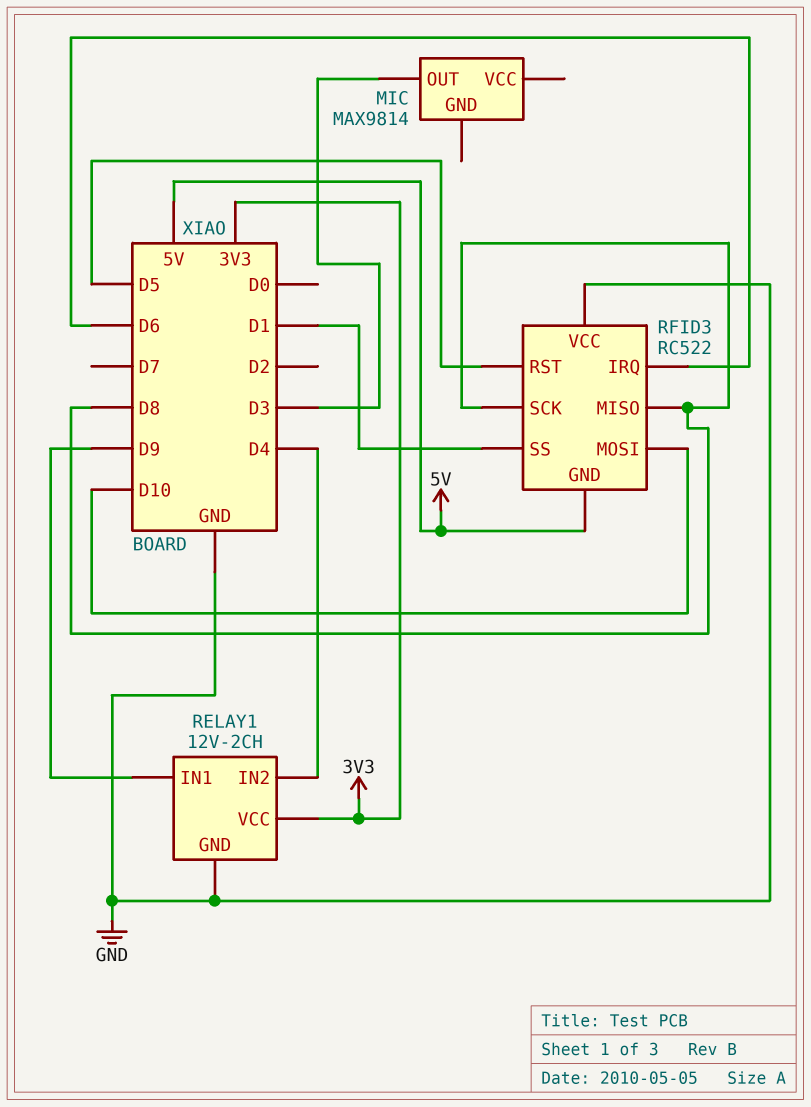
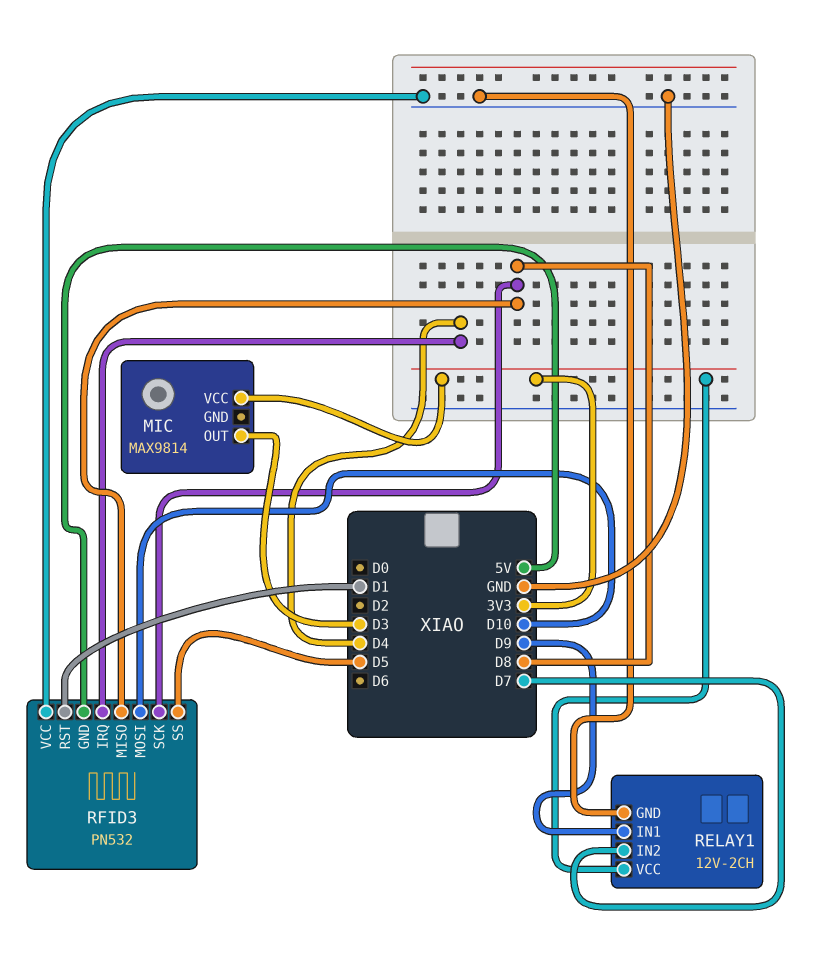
MIC pin VCC: none -> 3V3
RELAY1 pin IN2: D4 -> D7
RFID3: RC522 -> PN532
RFID3 pin IRQ: D6 -> D4
RFID3 pin RST: D5 -> D1
RFID3 pin SS: D1 -> D5

